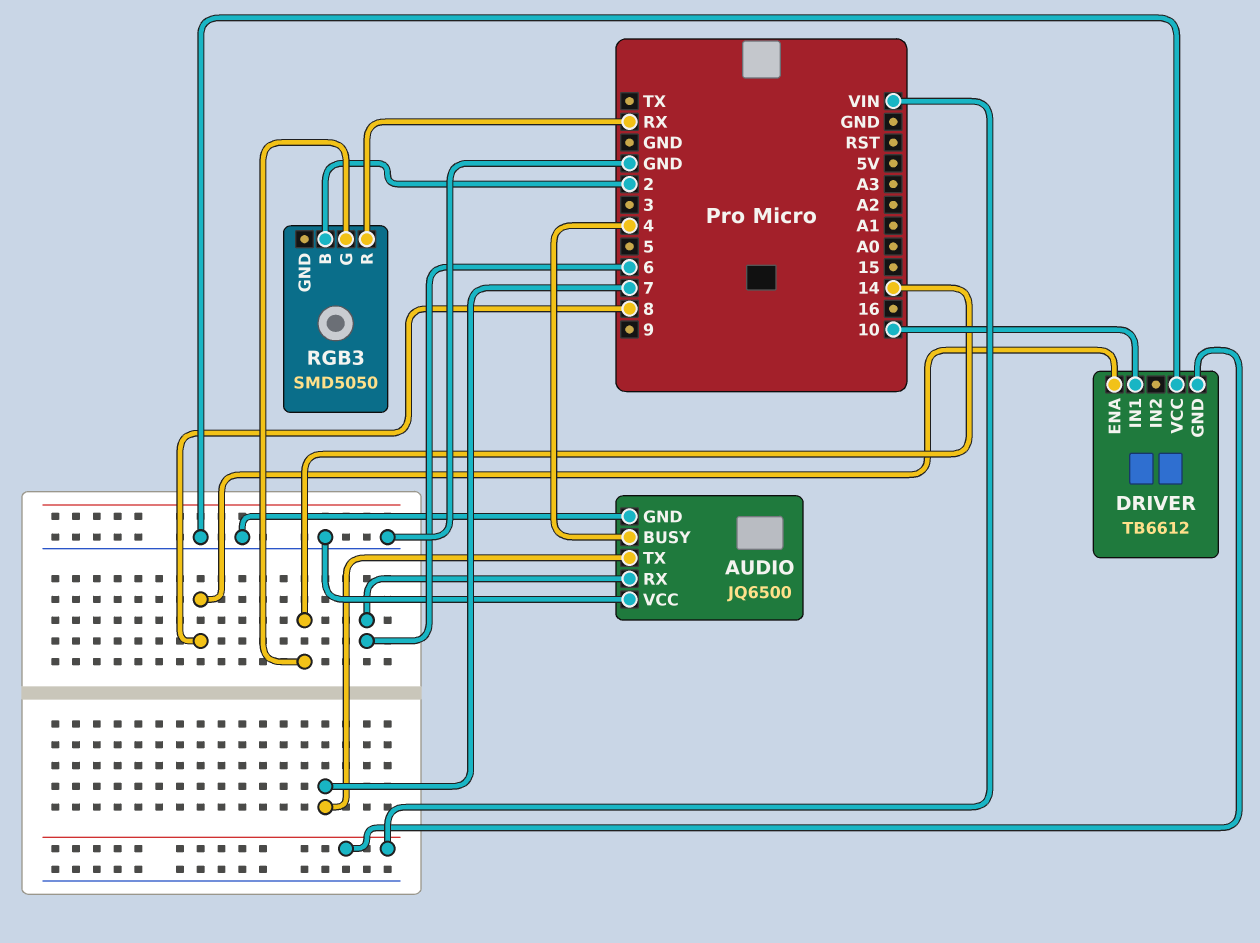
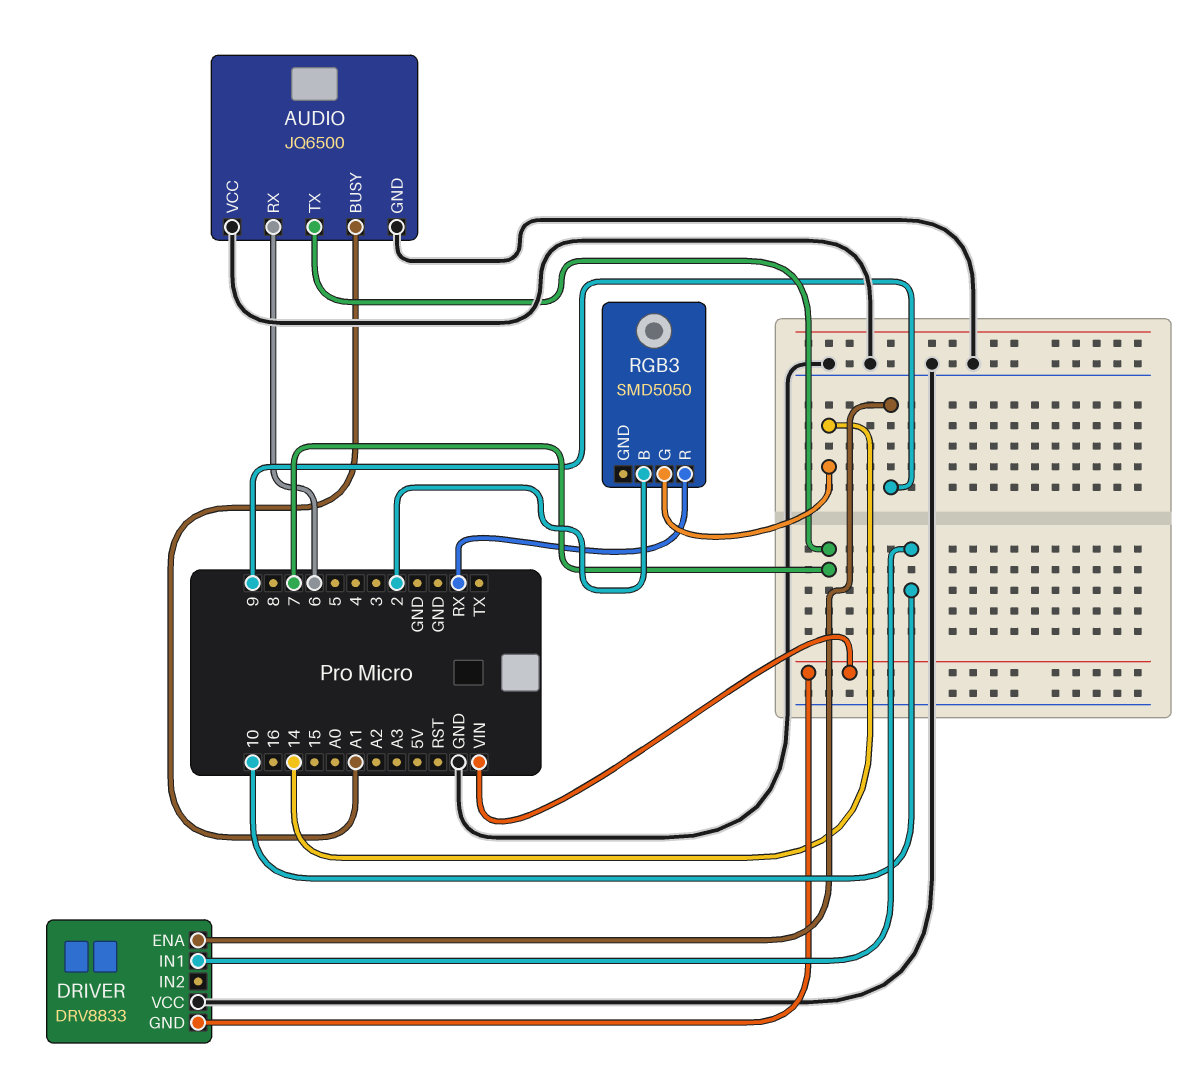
AUDIO pin BUSY: 4 -> A1
DRIVER: TB6612 -> DRV8833
DRIVER pin ENA: 8 -> 9

